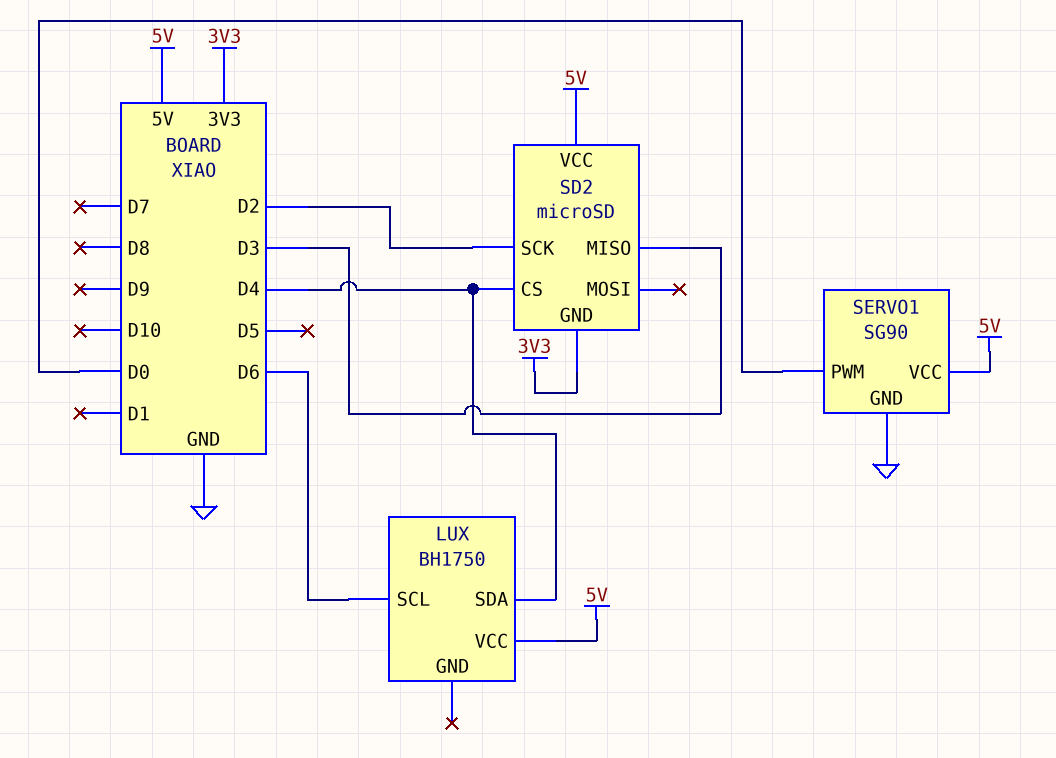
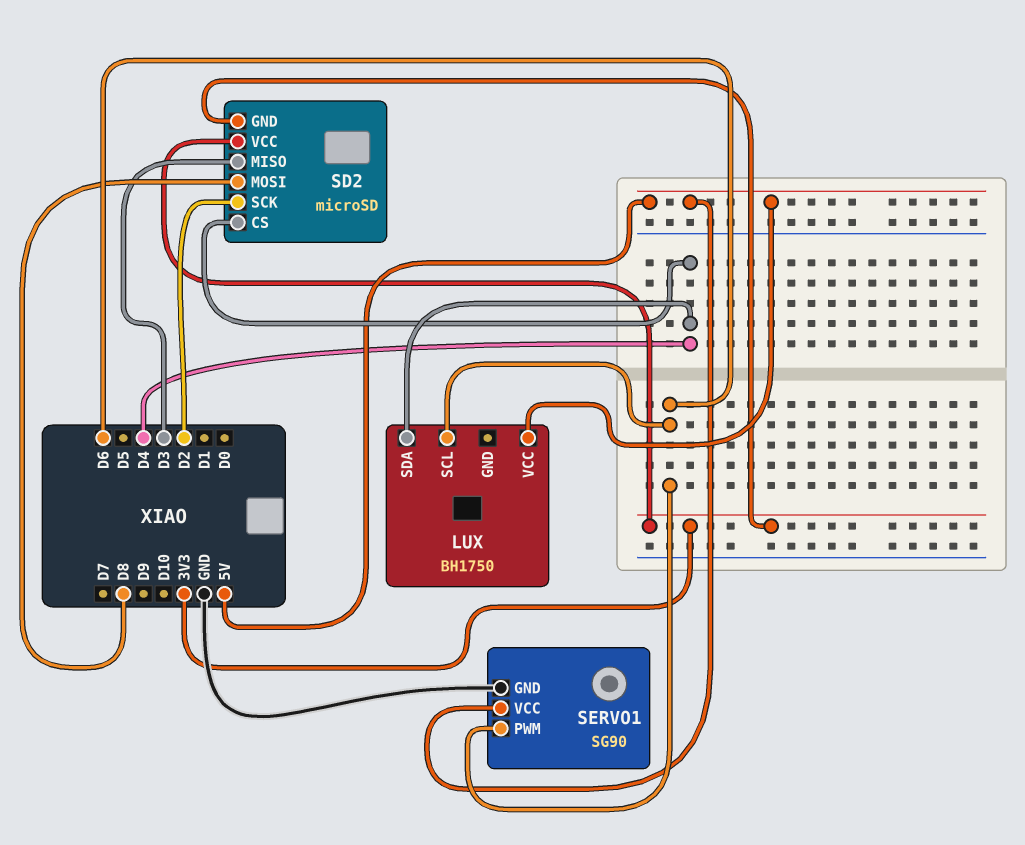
SD2 pin MOSI: none -> D8
SD2 pin VCC: 5V -> 3V3
SERVO1 pin PWM: D0 -> D6

